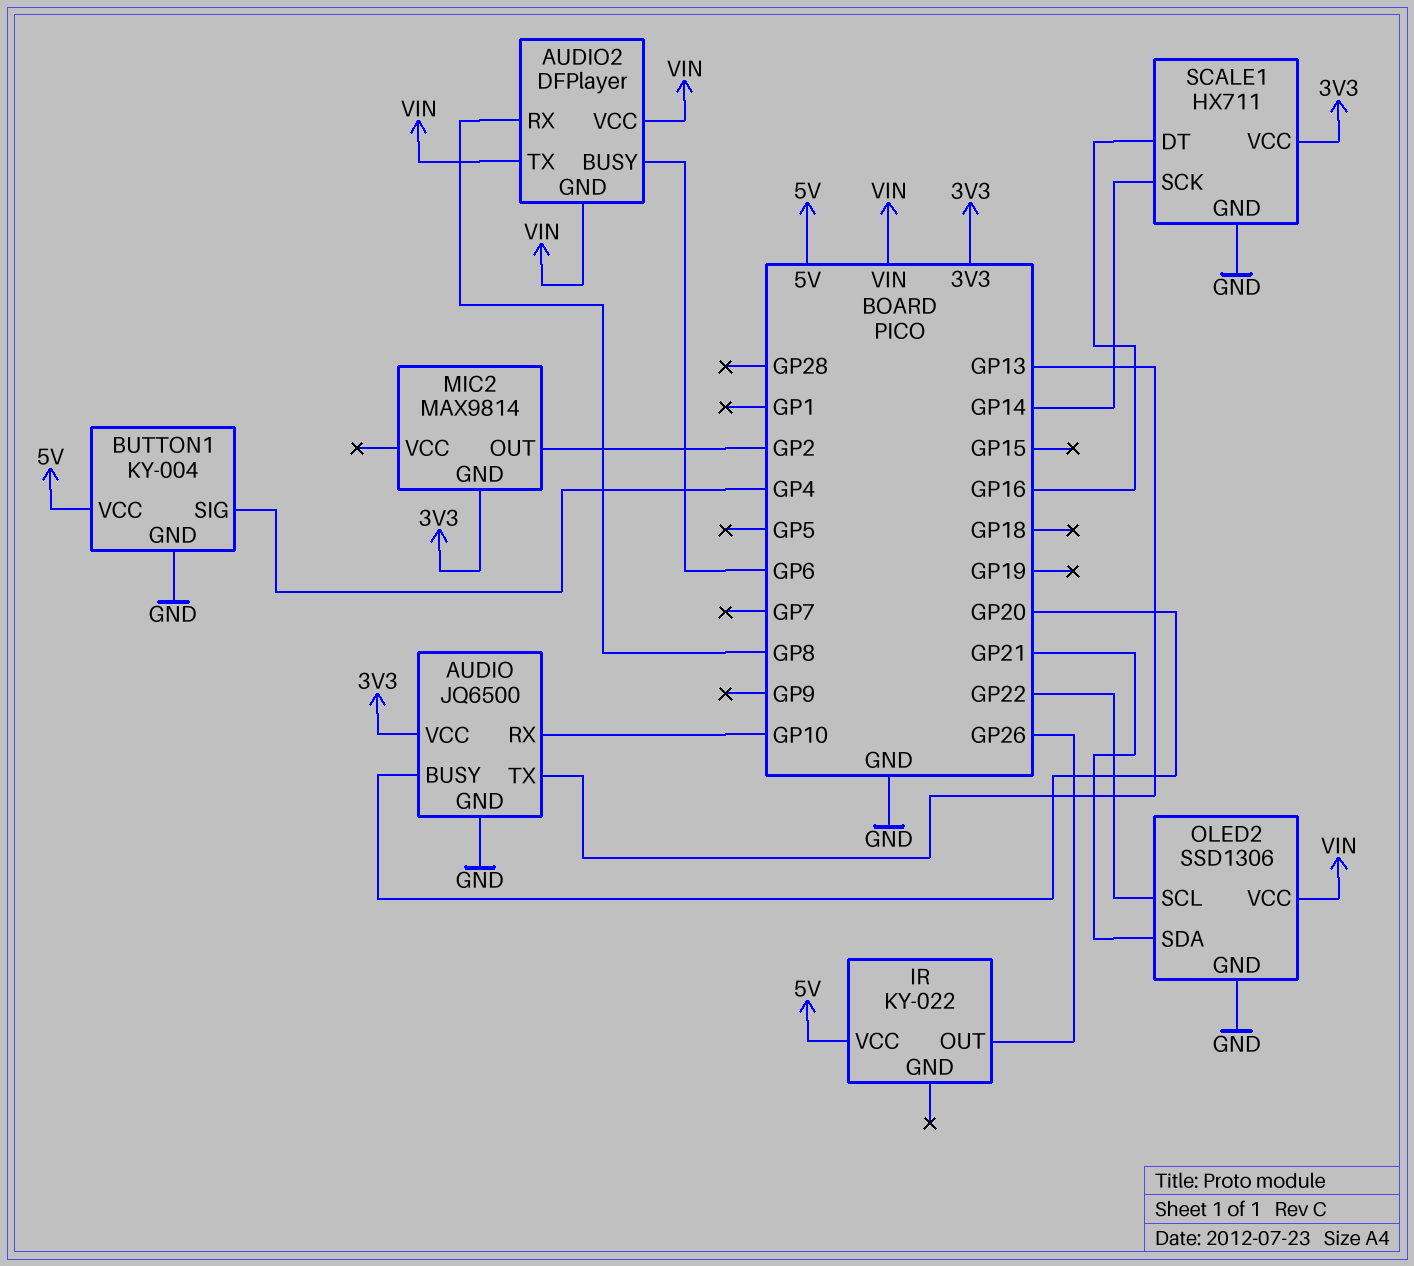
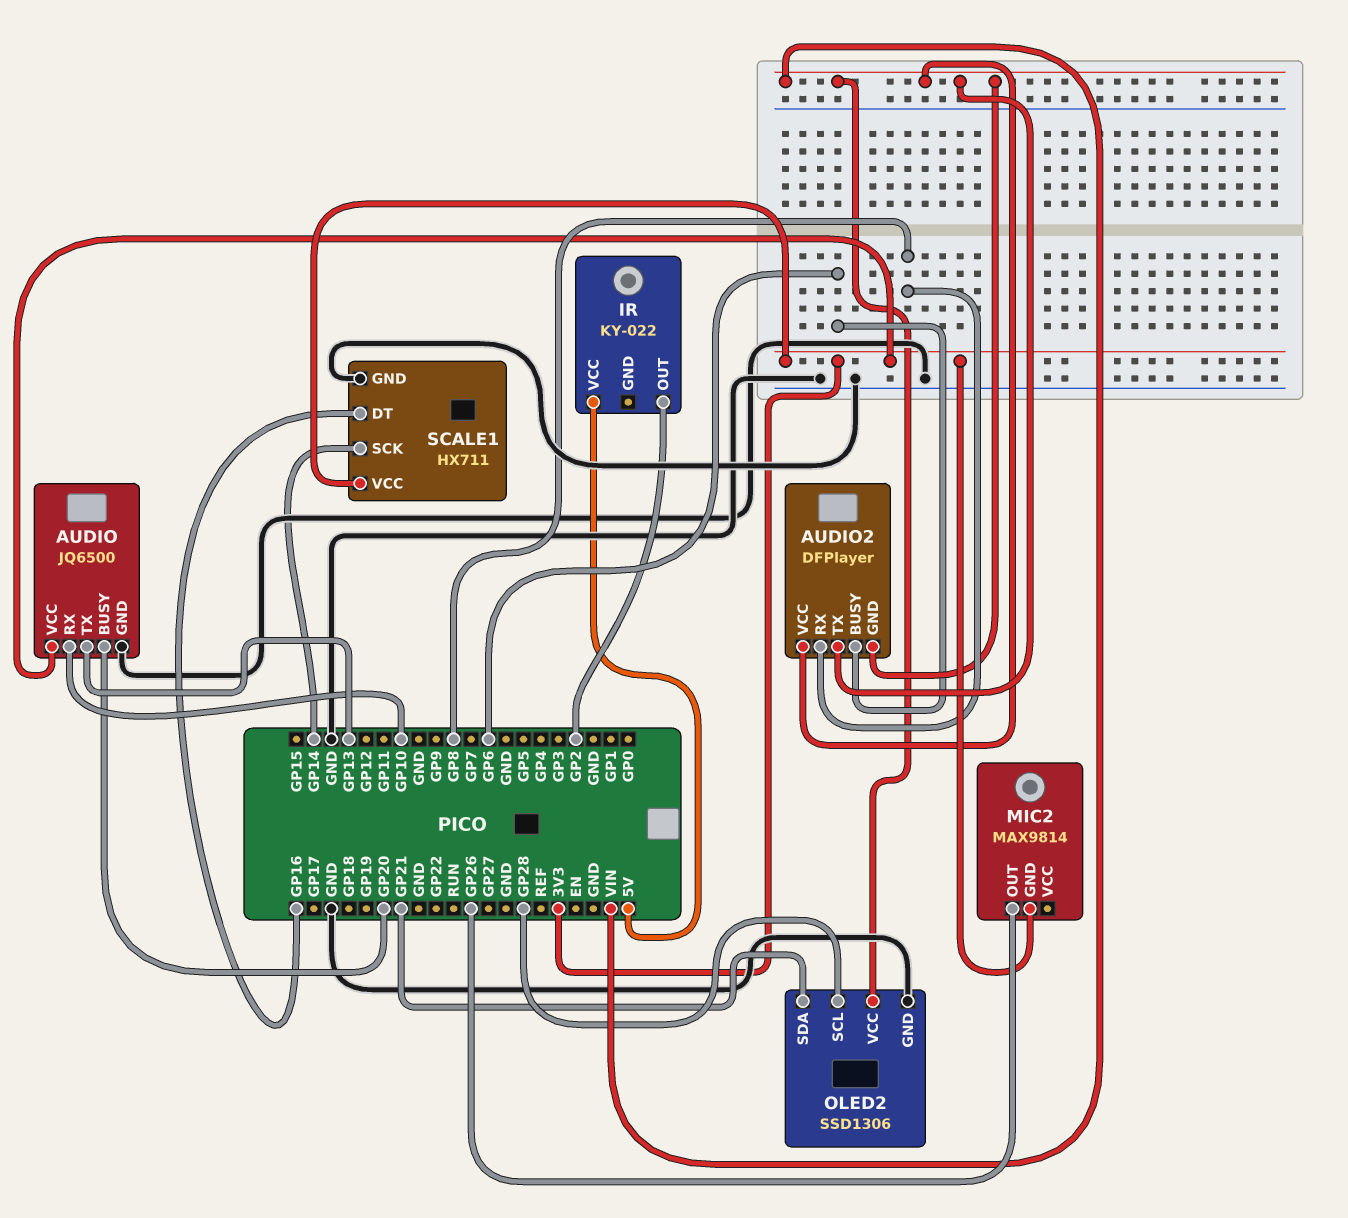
BUTTON1: KY-004 -> none
BUTTON1 pin GND: GND -> none
BUTTON1 pin SIG: GP4 -> none
BUTTON1 pin VCC: 5V -> none
IR pin OUT: GP26 -> GP2
MIC2 pin OUT: GP2 -> GP26
OLED2 pin SCL: GP22 -> GP28

